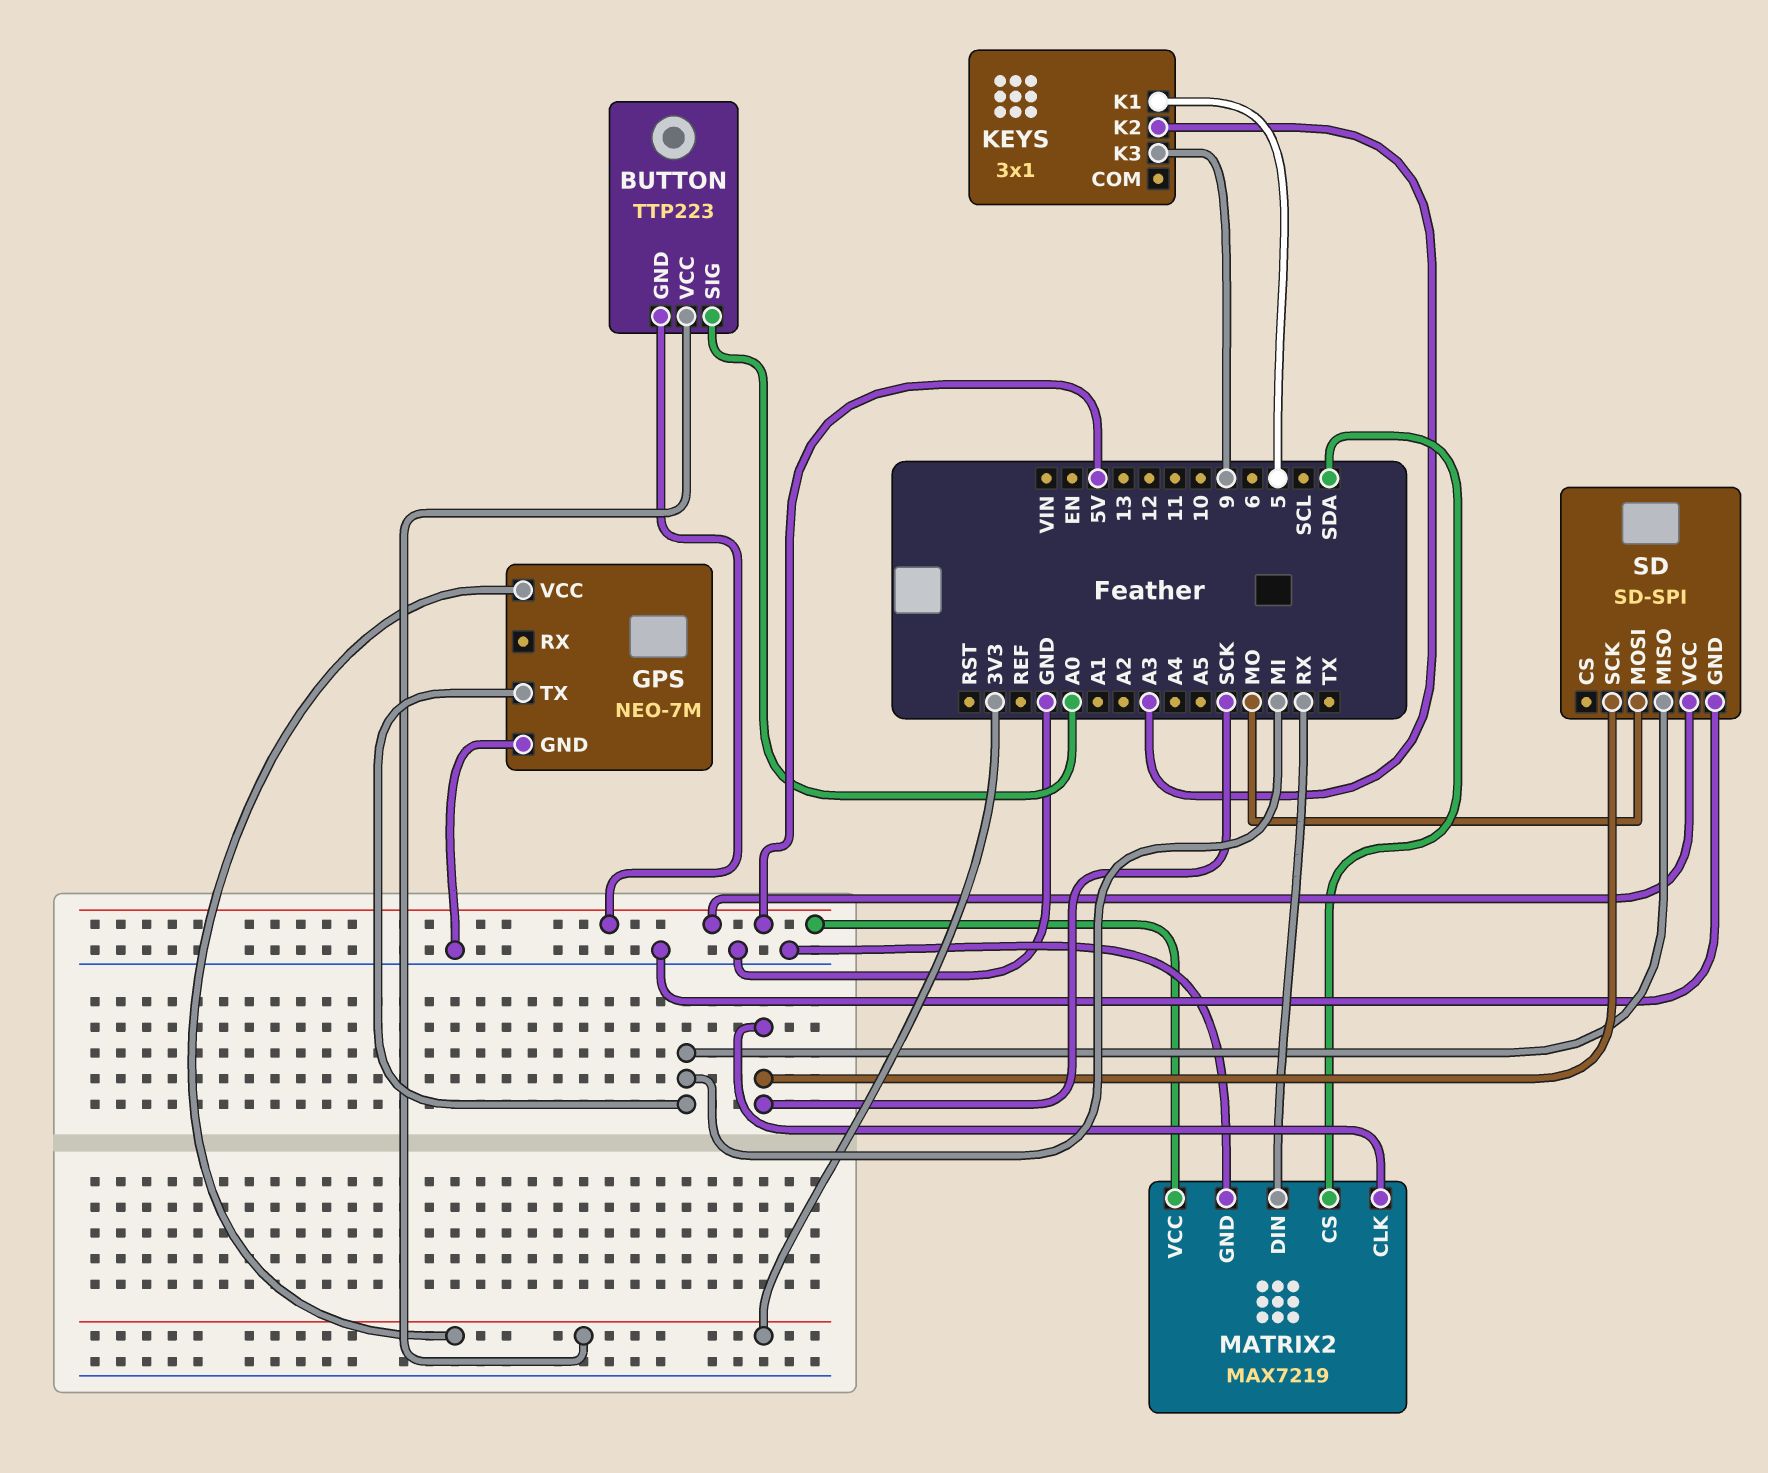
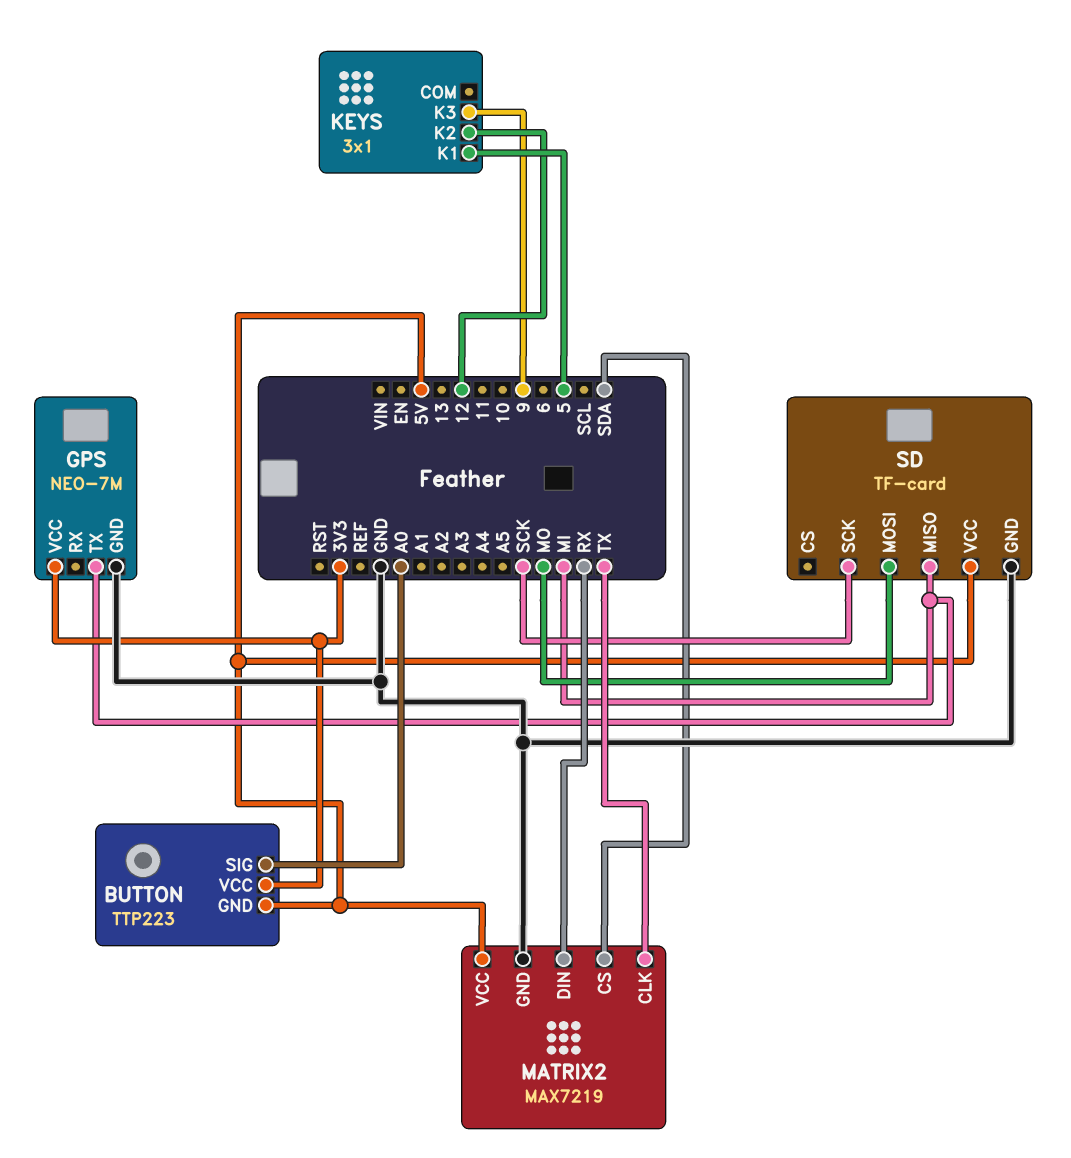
KEYS pin K2: A3 -> 12
MATRIX2 pin CLK: SCK -> TX
SD: SD-SPI -> TF-card

